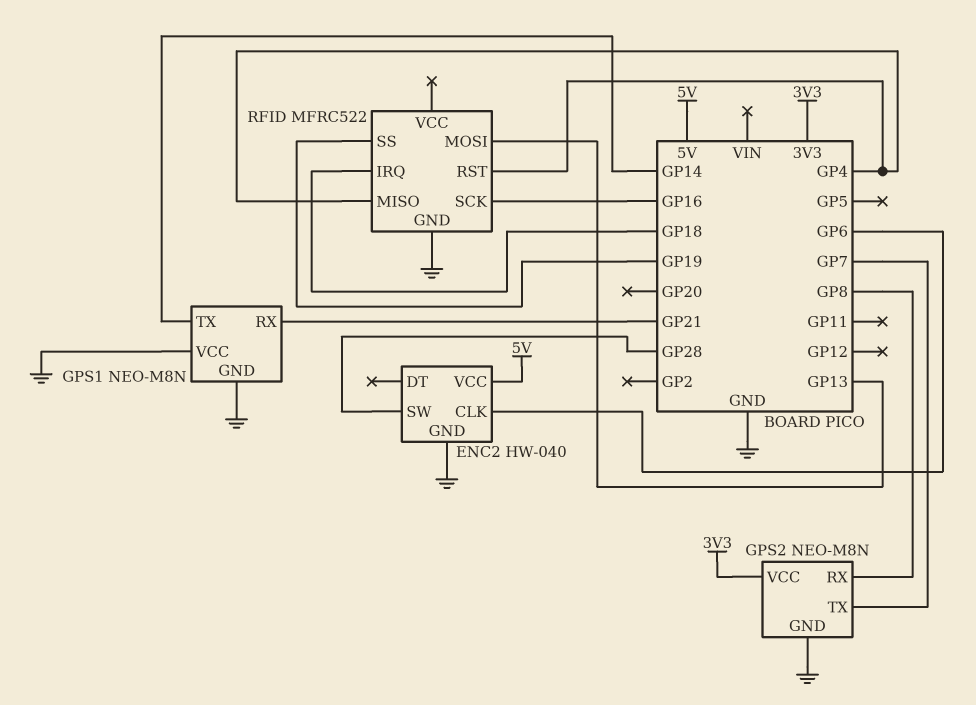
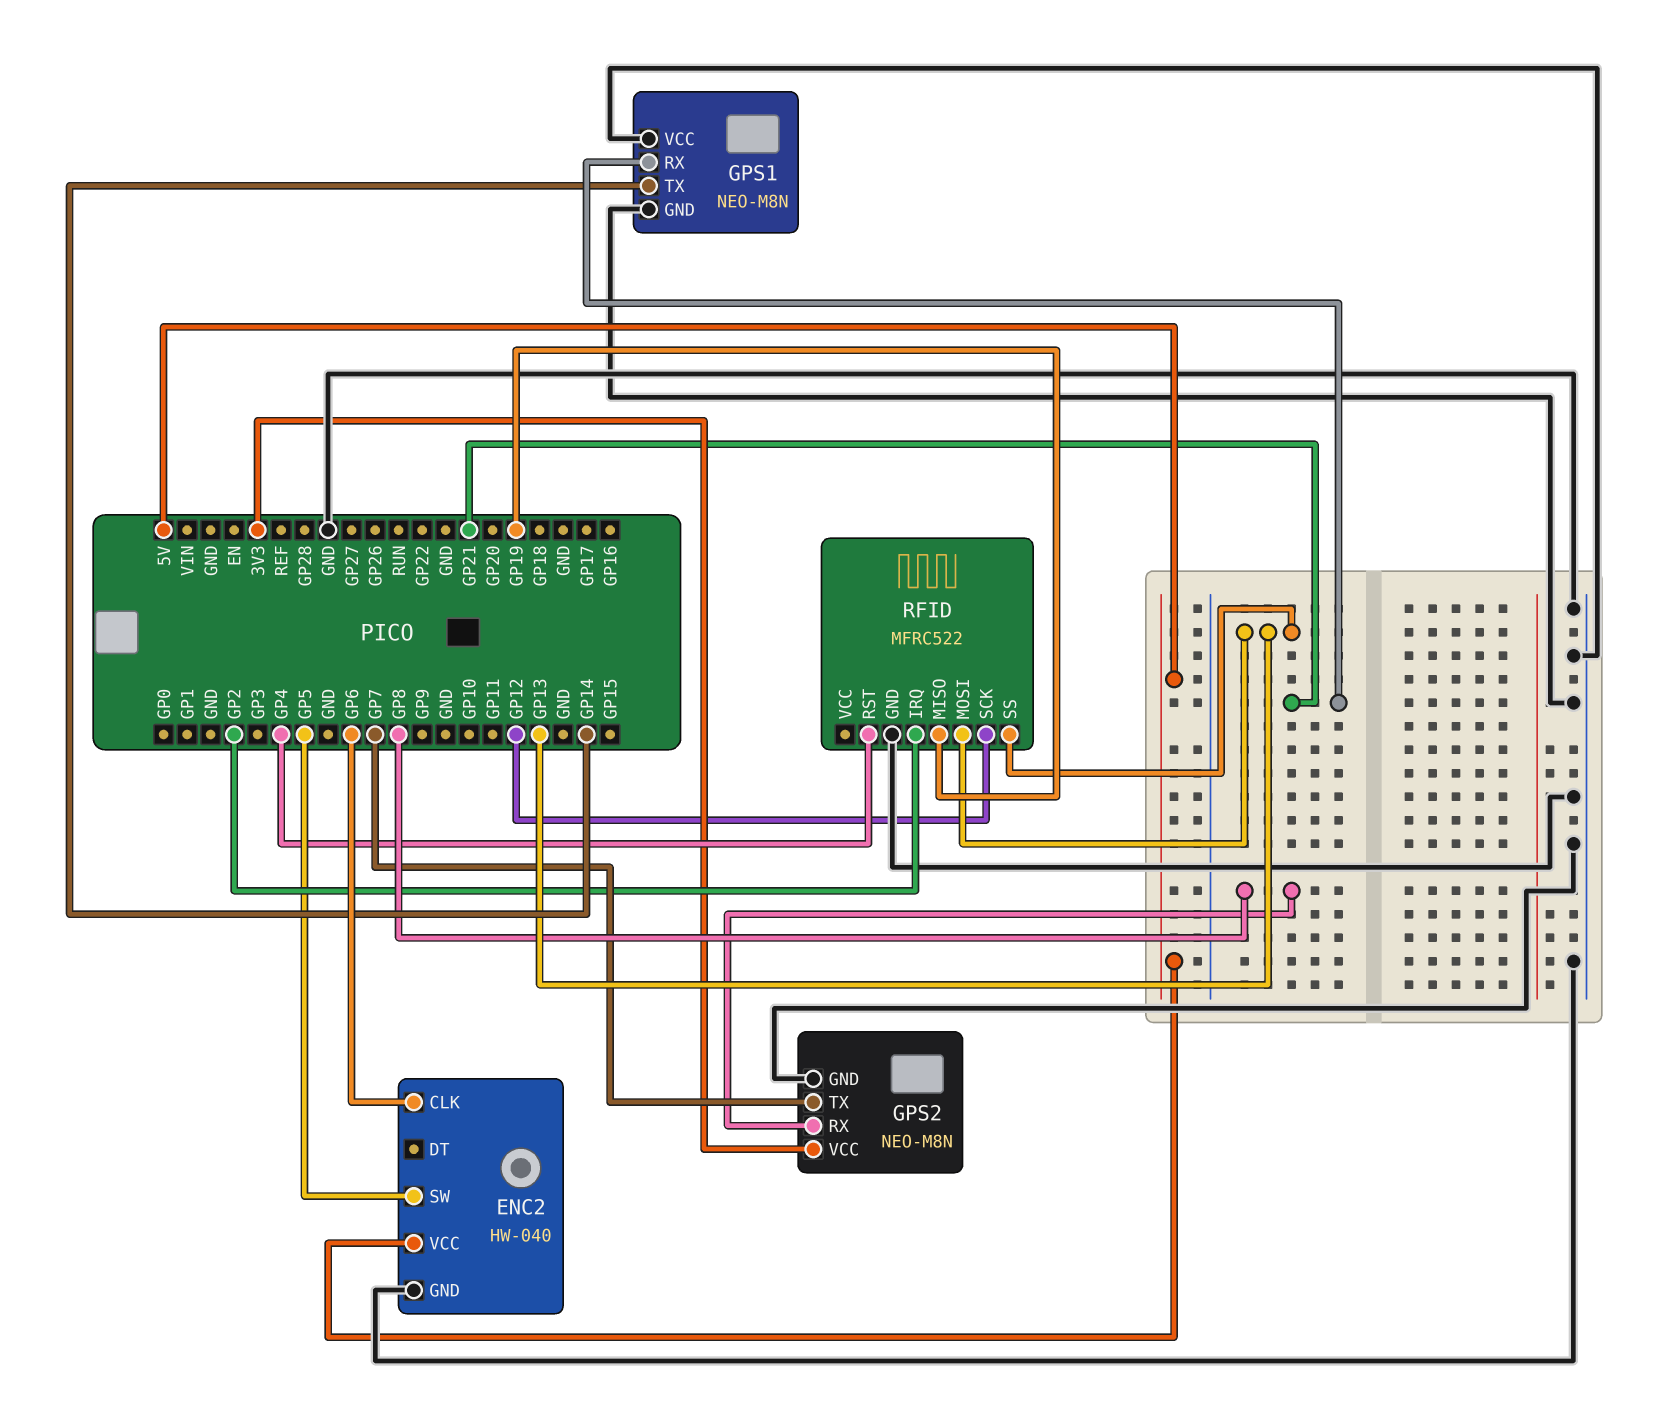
ENC2 pin SW: GP28 -> GP5
RFID pin IRQ: GP18 -> GP2
RFID pin MISO: GP4 -> GP19
RFID pin SCK: GP16 -> GP12
RFID pin SS: GP19 -> GP13

